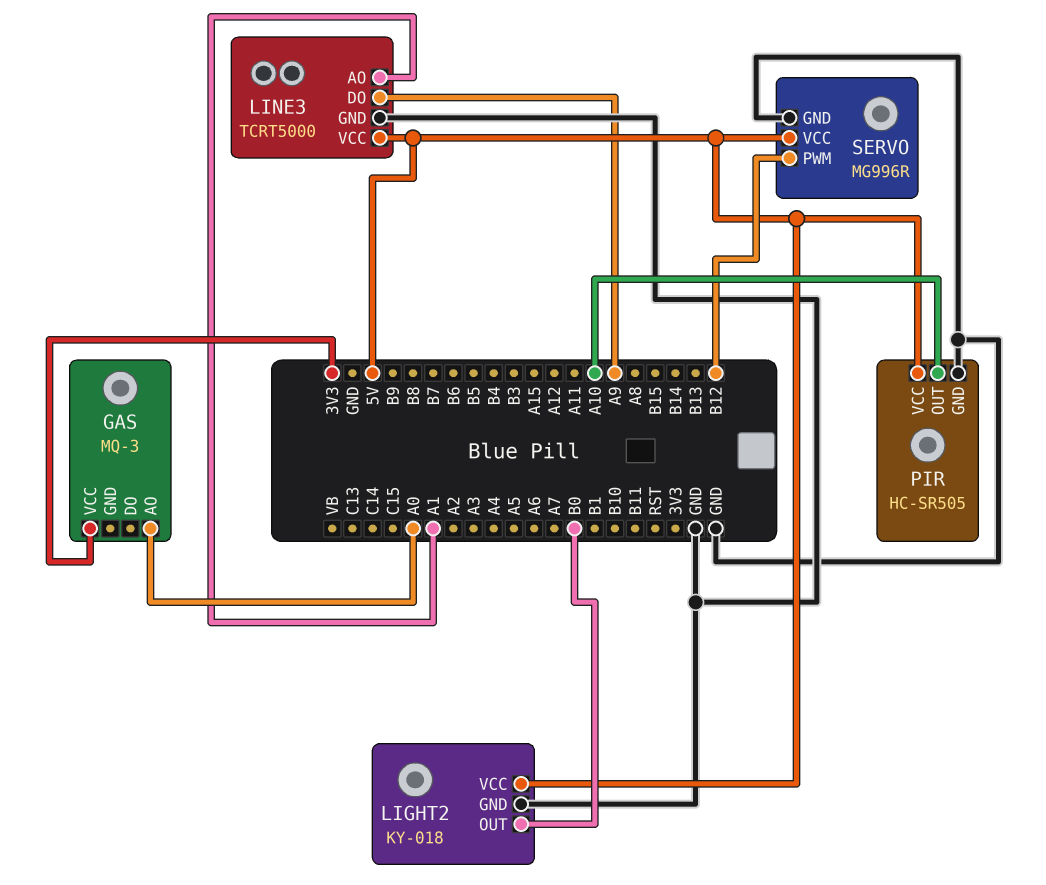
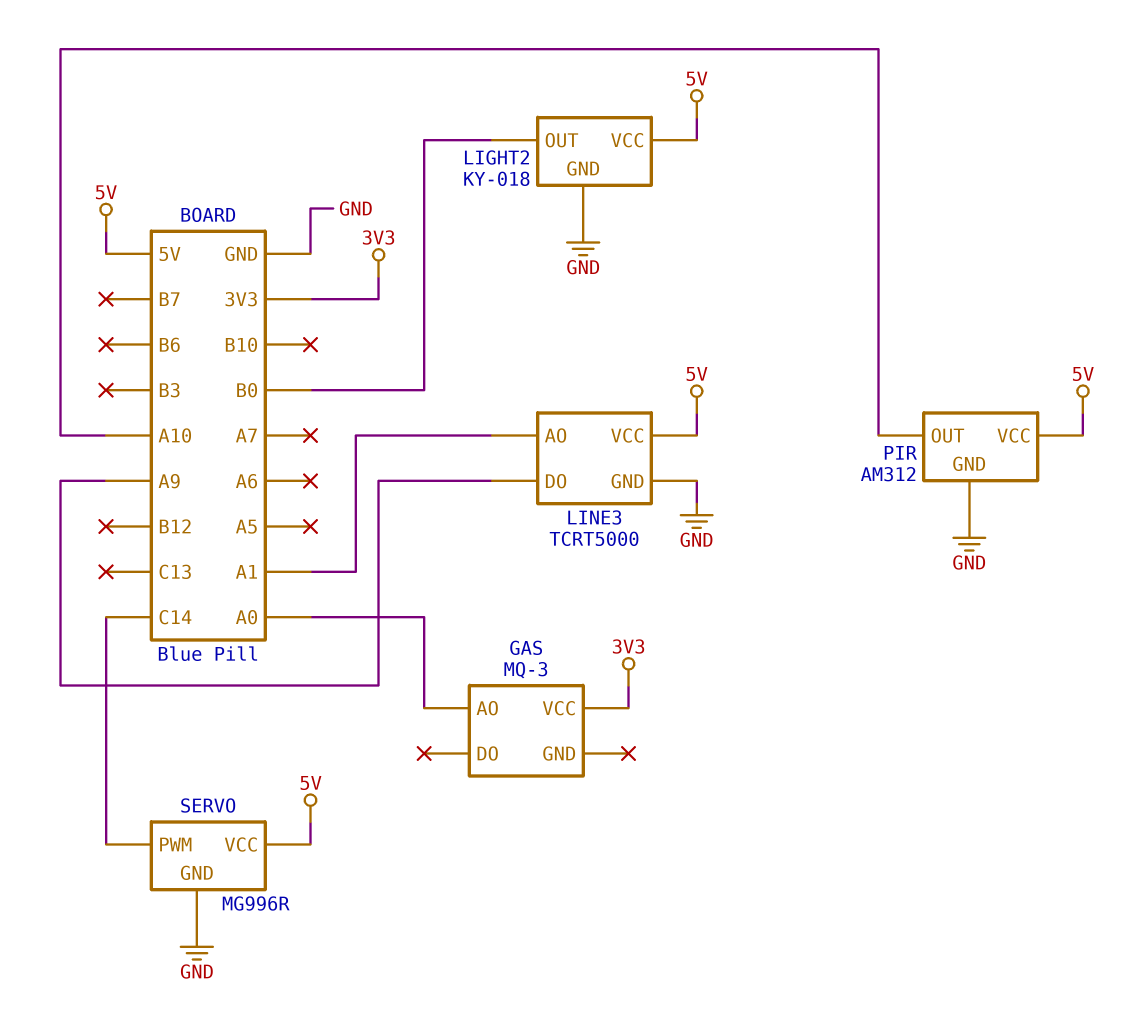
PIR: HC-SR505 -> AM312
SERVO pin PWM: B12 -> C14

